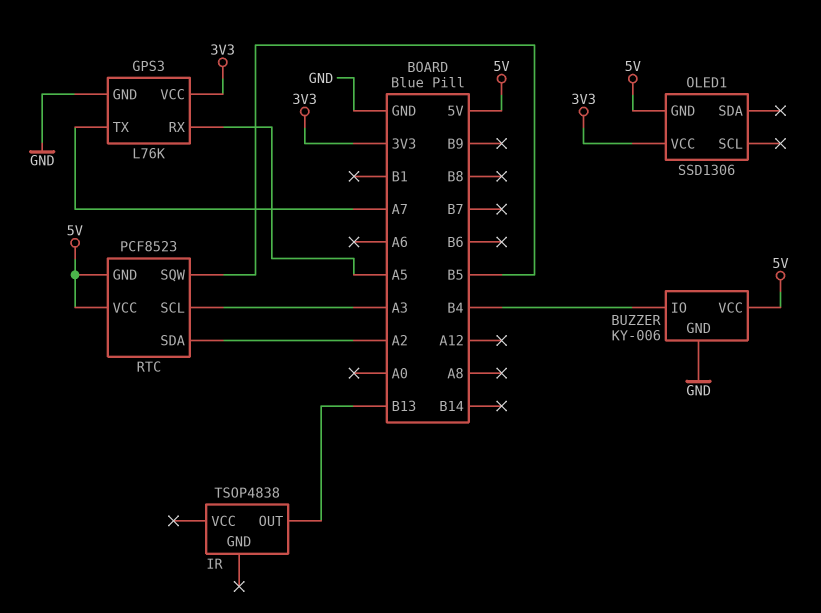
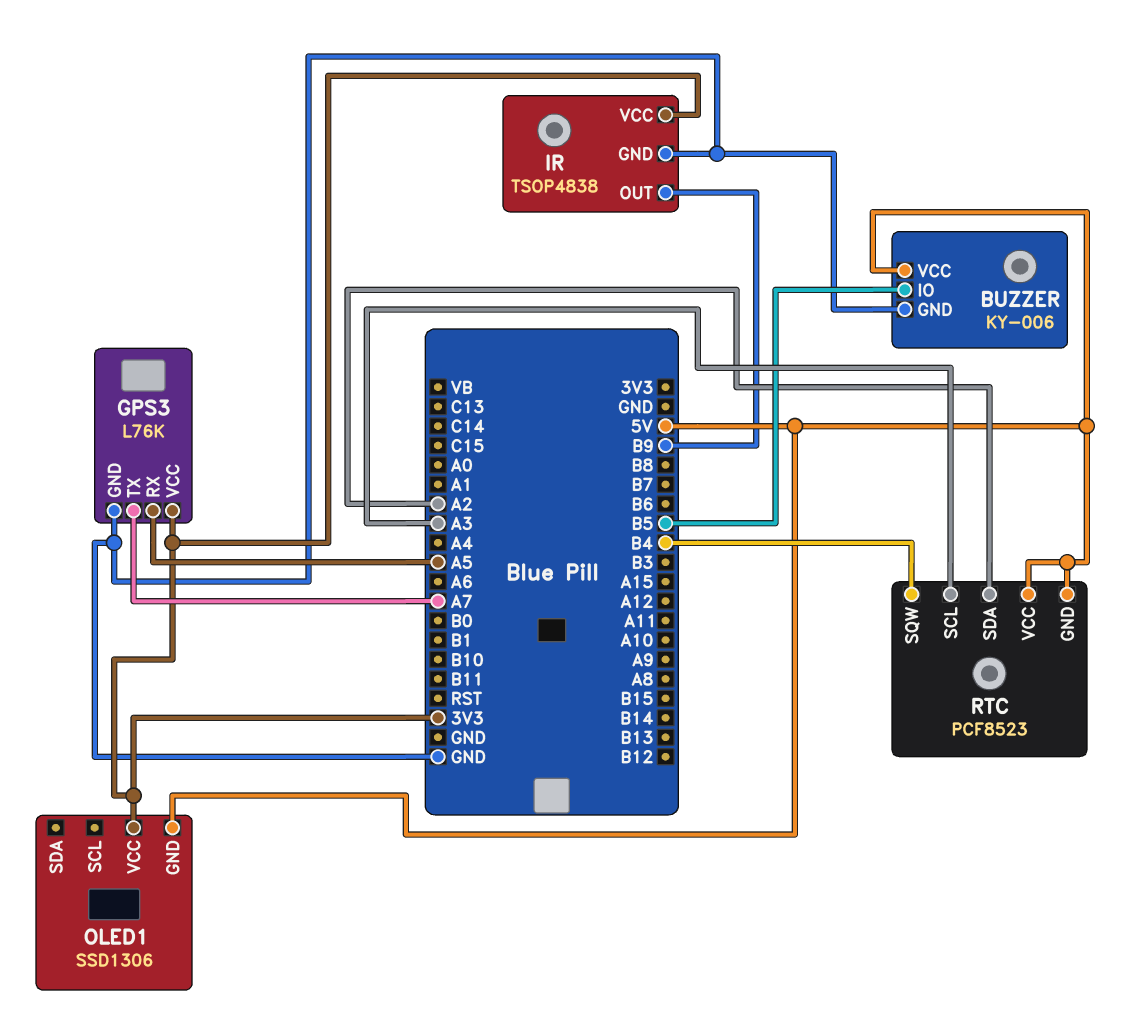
BUZZER pin IO: B4 -> B5
IR pin GND: none -> GND
IR pin OUT: B13 -> B9
IR pin VCC: none -> 3V3
RTC pin SQW: B5 -> B4

